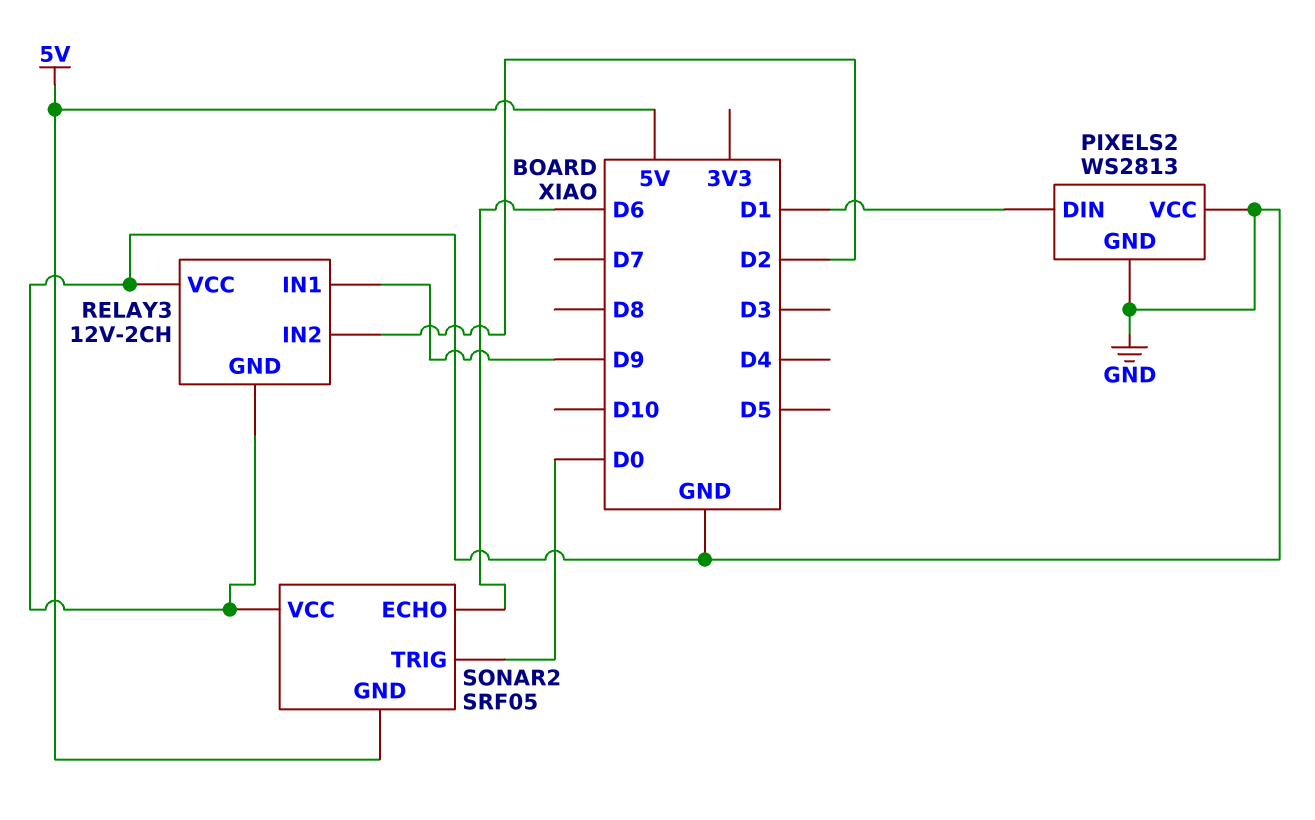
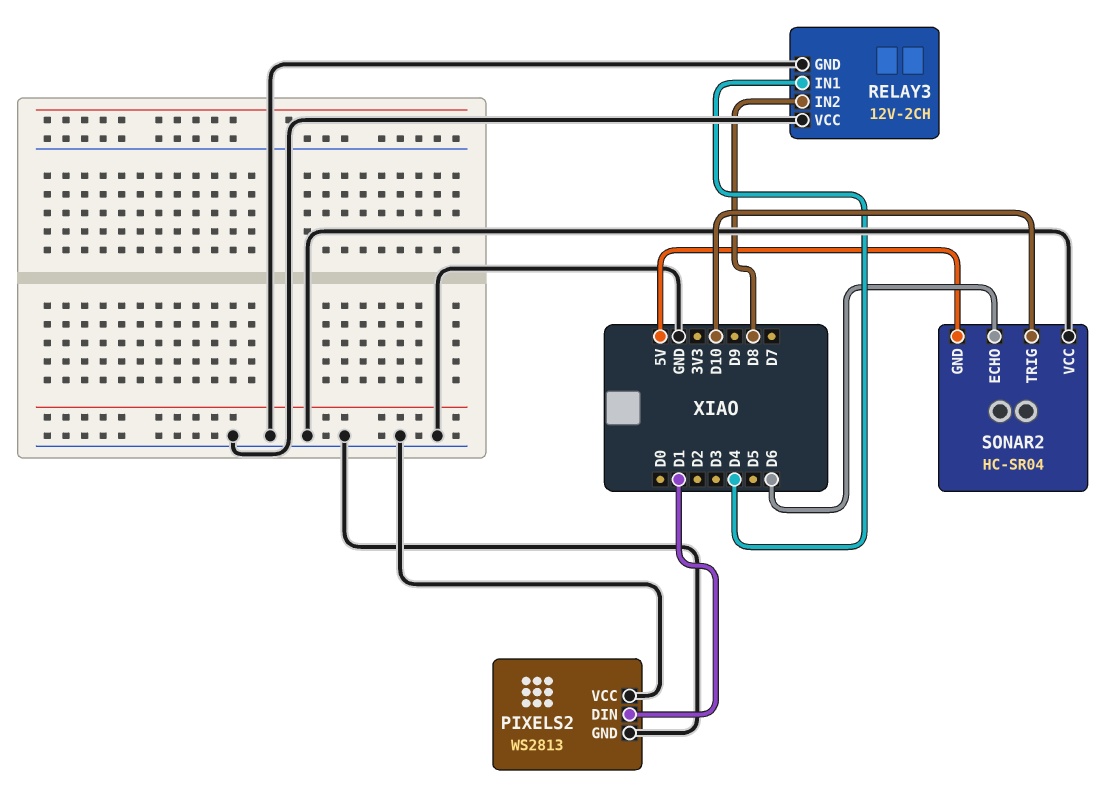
RELAY3 pin IN1: D9 -> D4
RELAY3 pin IN2: D2 -> D8
SONAR2: SRF05 -> HC-SR04
SONAR2 pin TRIG: D0 -> D10

